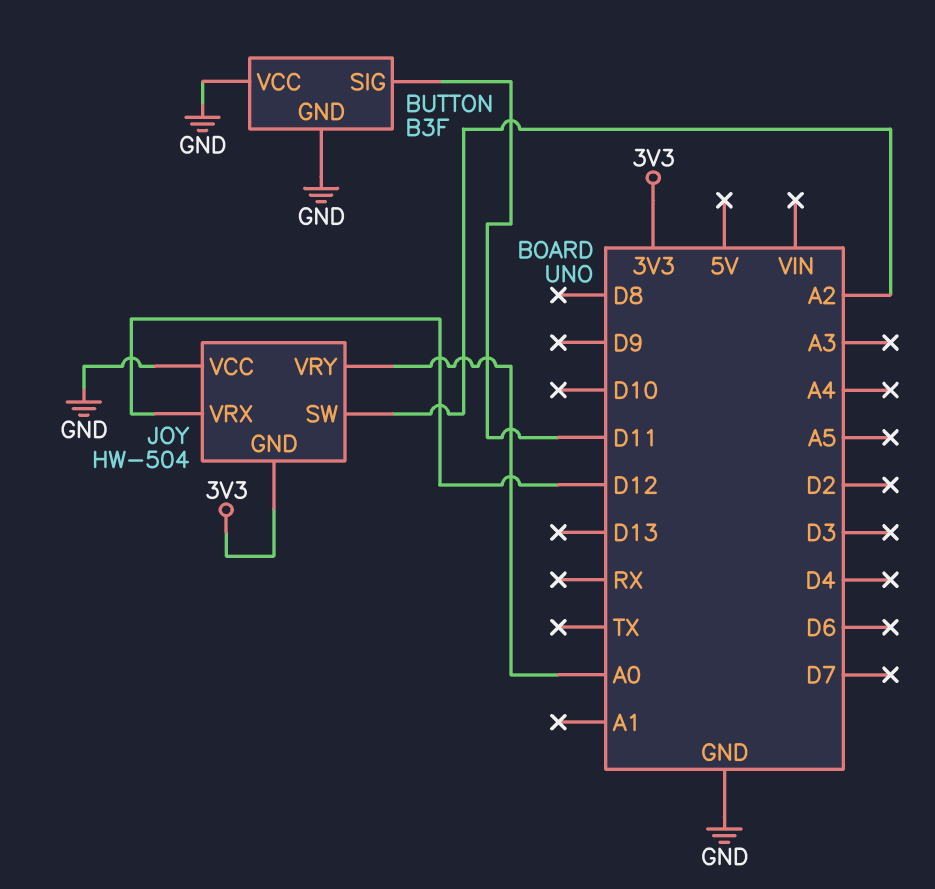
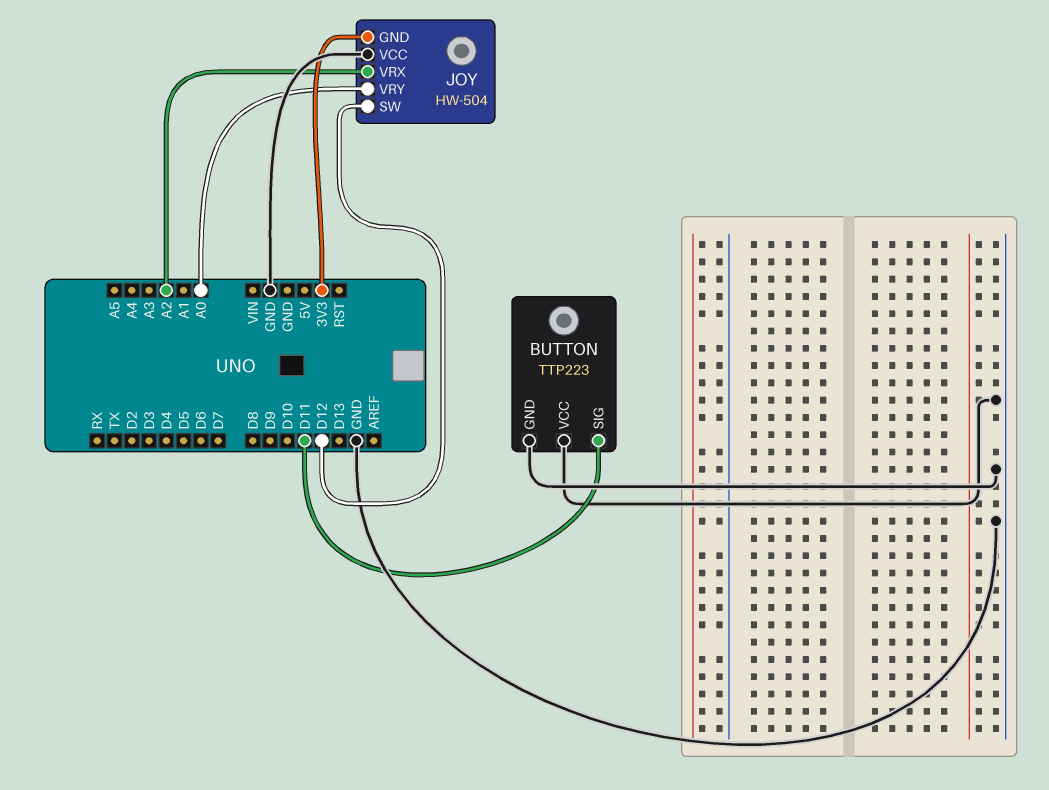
BUTTON: B3F -> TTP223
JOY pin SW: A2 -> D12
JOY pin VRX: D12 -> A2

